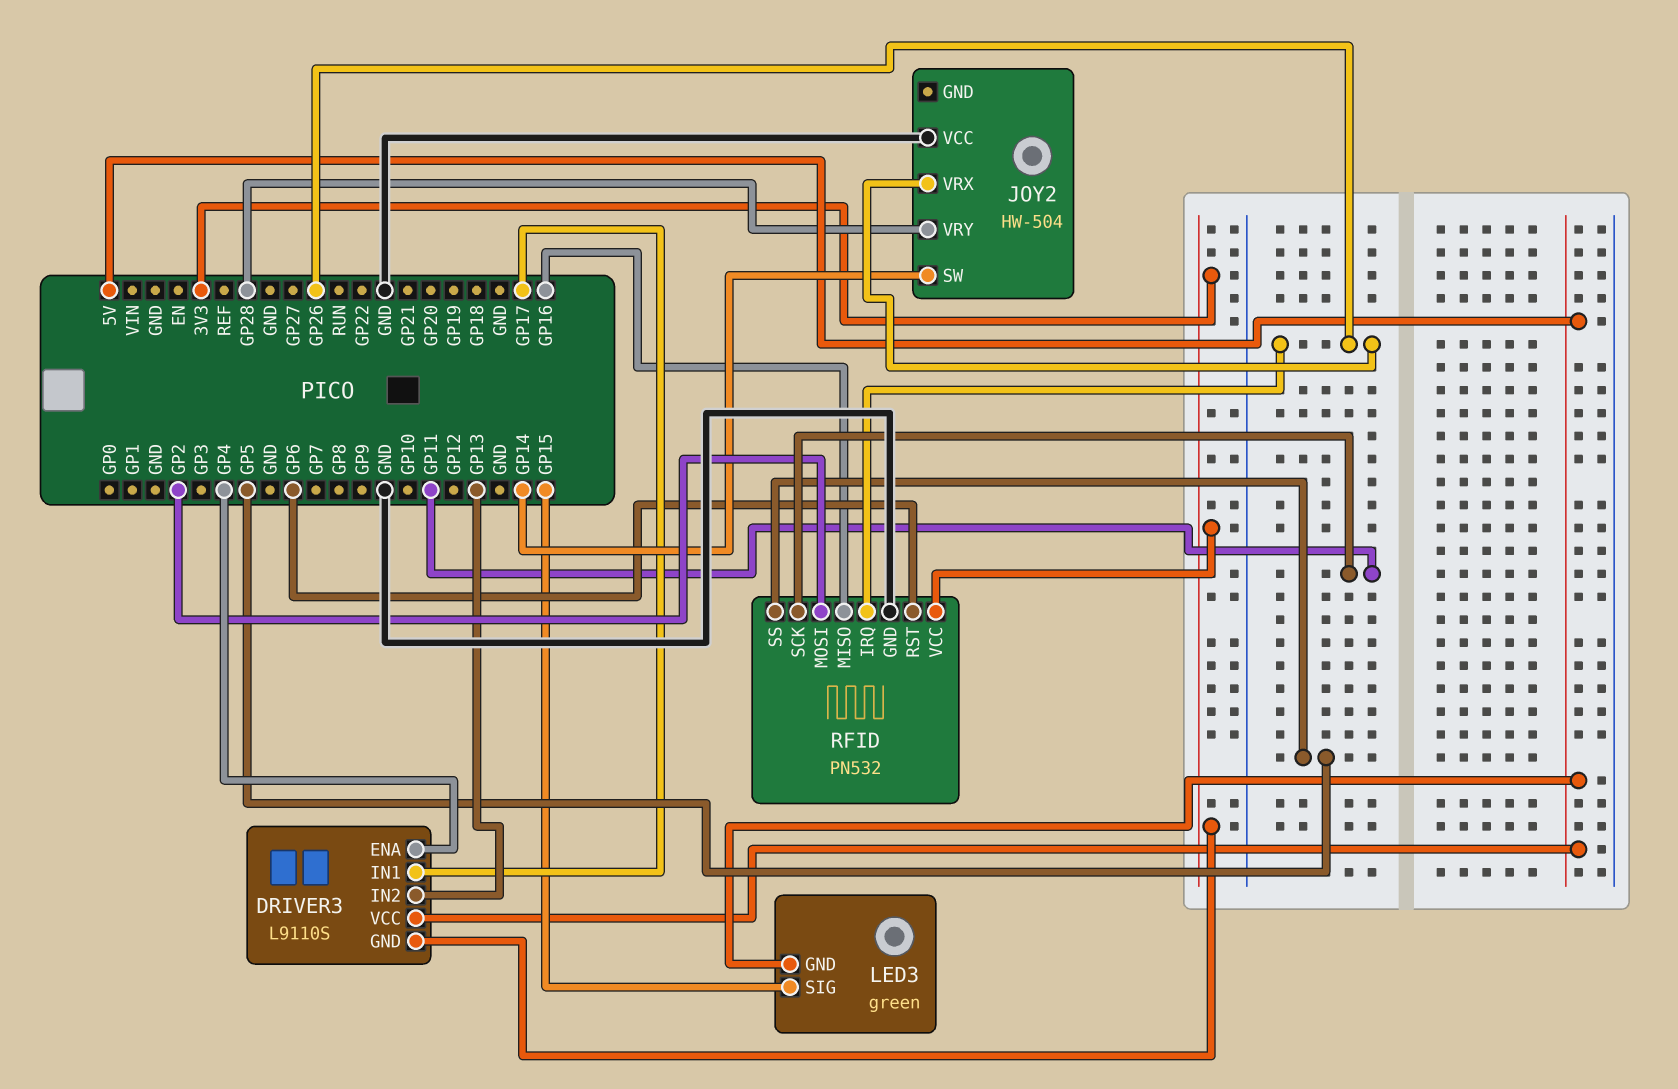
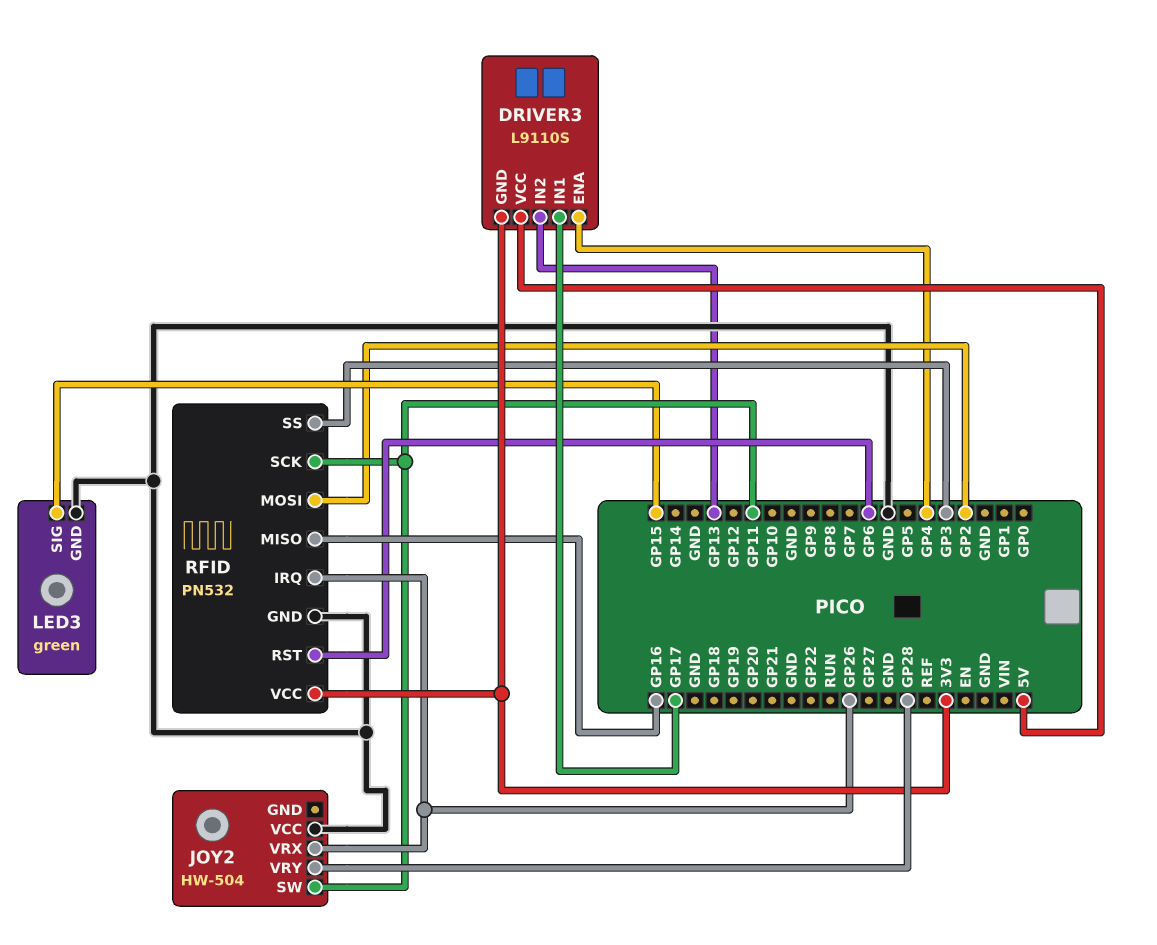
JOY2 pin SW: GP14 -> GP11
LED3 pin GND: 5V -> GND
RFID pin SS: GP5 -> GP3

